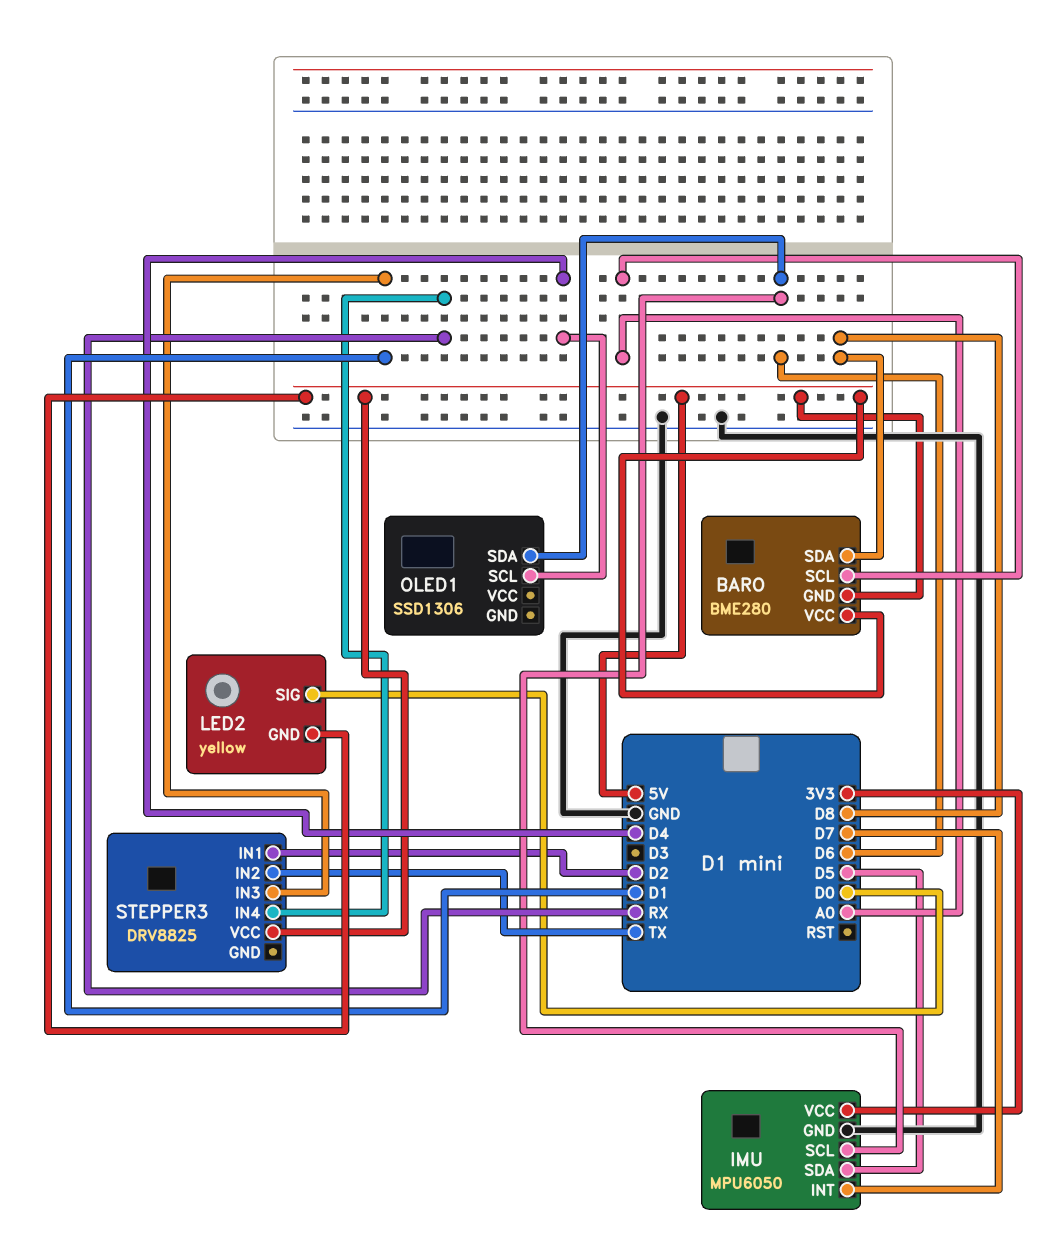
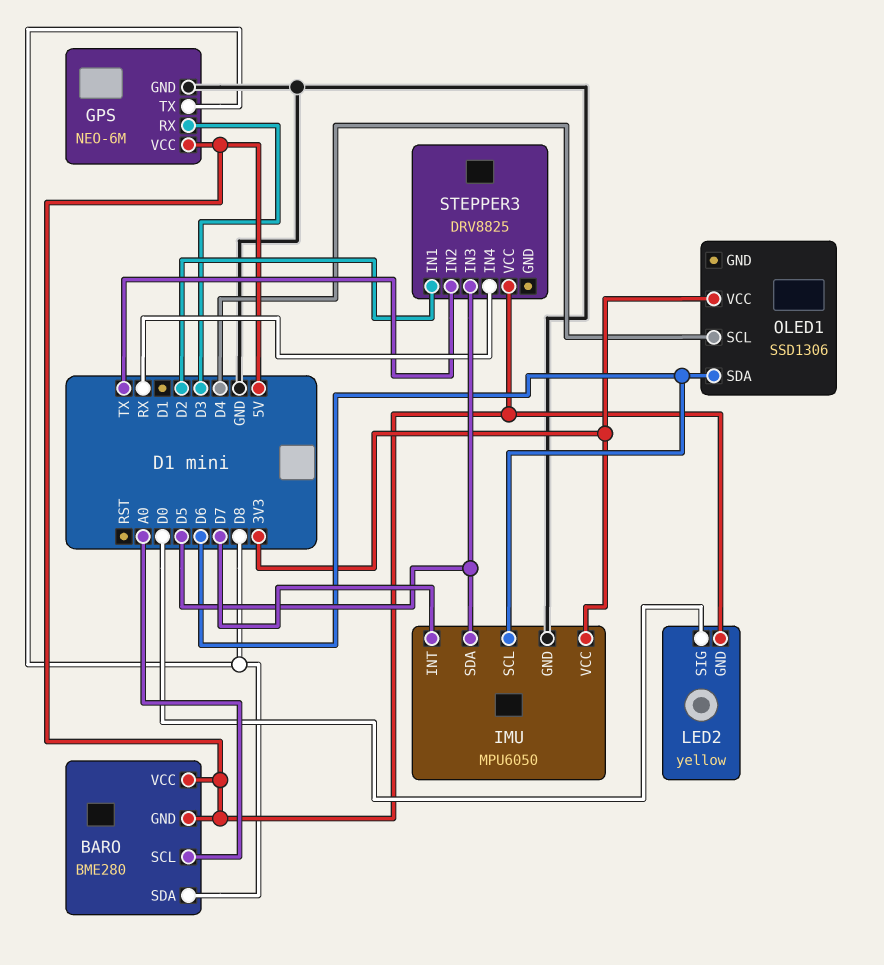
GPS: none -> NEO-6M
GPS pin GND: none -> GND
GPS pin RX: none -> D3
GPS pin TX: none -> D8
GPS pin VCC: none -> 5V
OLED1 pin VCC: none -> 3V3
STEPPER3 pin IN3: D1 -> D5

